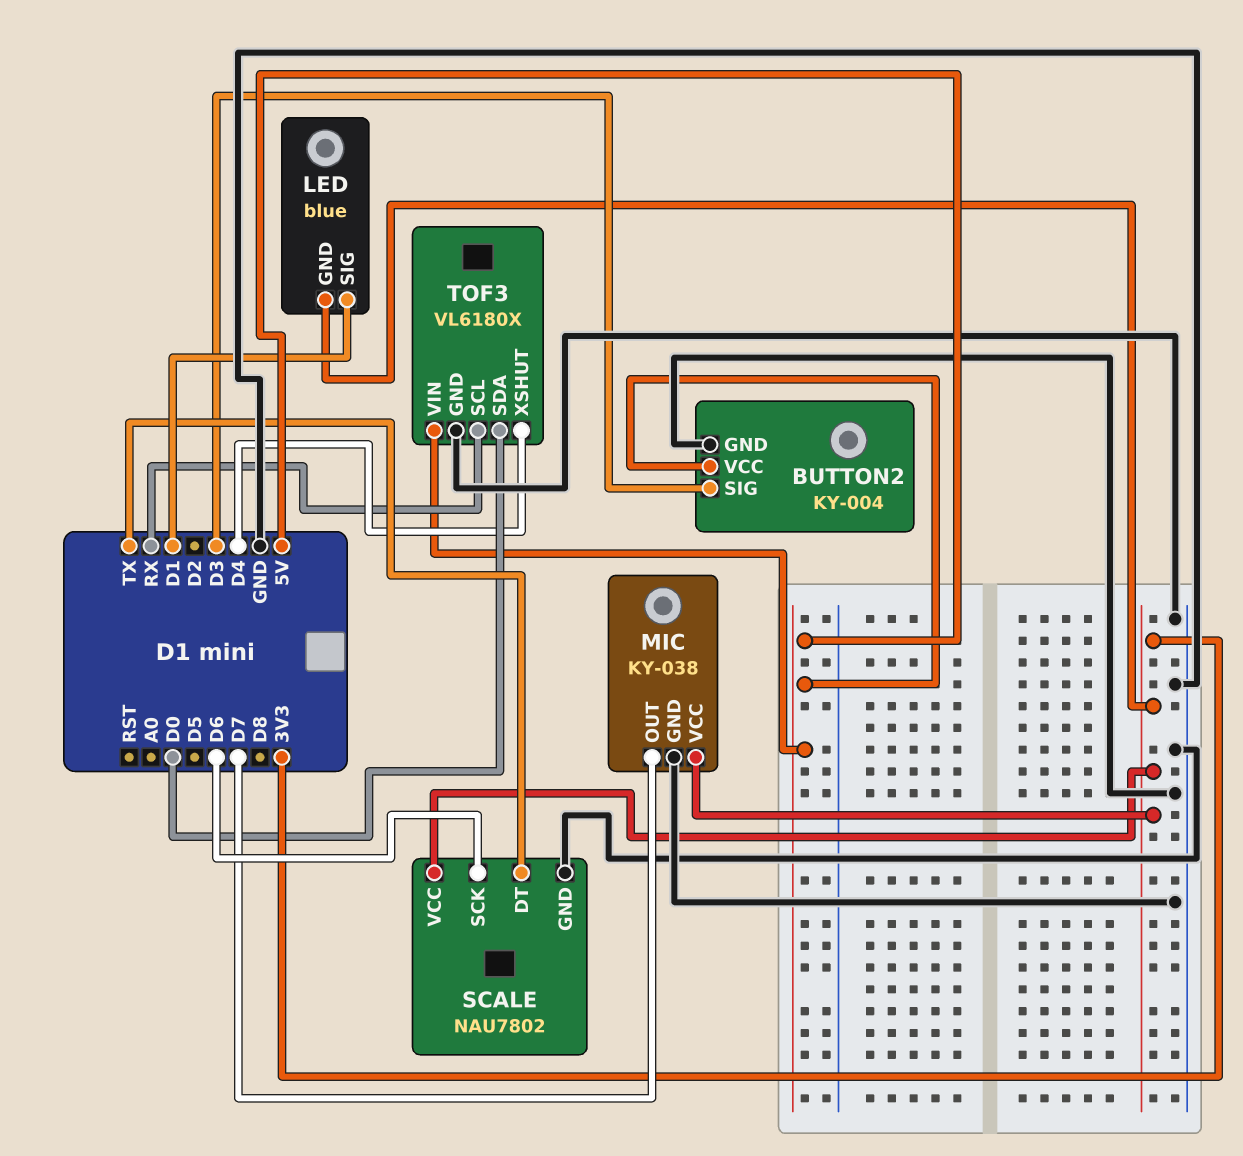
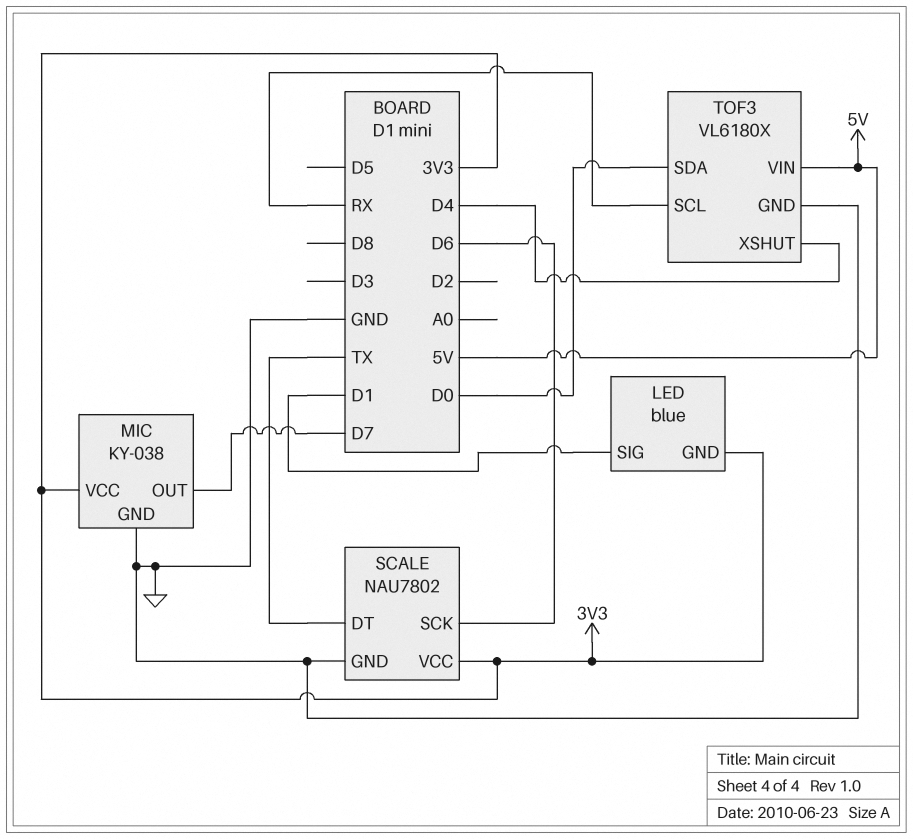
BUTTON2: KY-004 -> none
BUTTON2 pin GND: GND -> none
BUTTON2 pin SIG: D3 -> none
BUTTON2 pin VCC: 5V -> none

